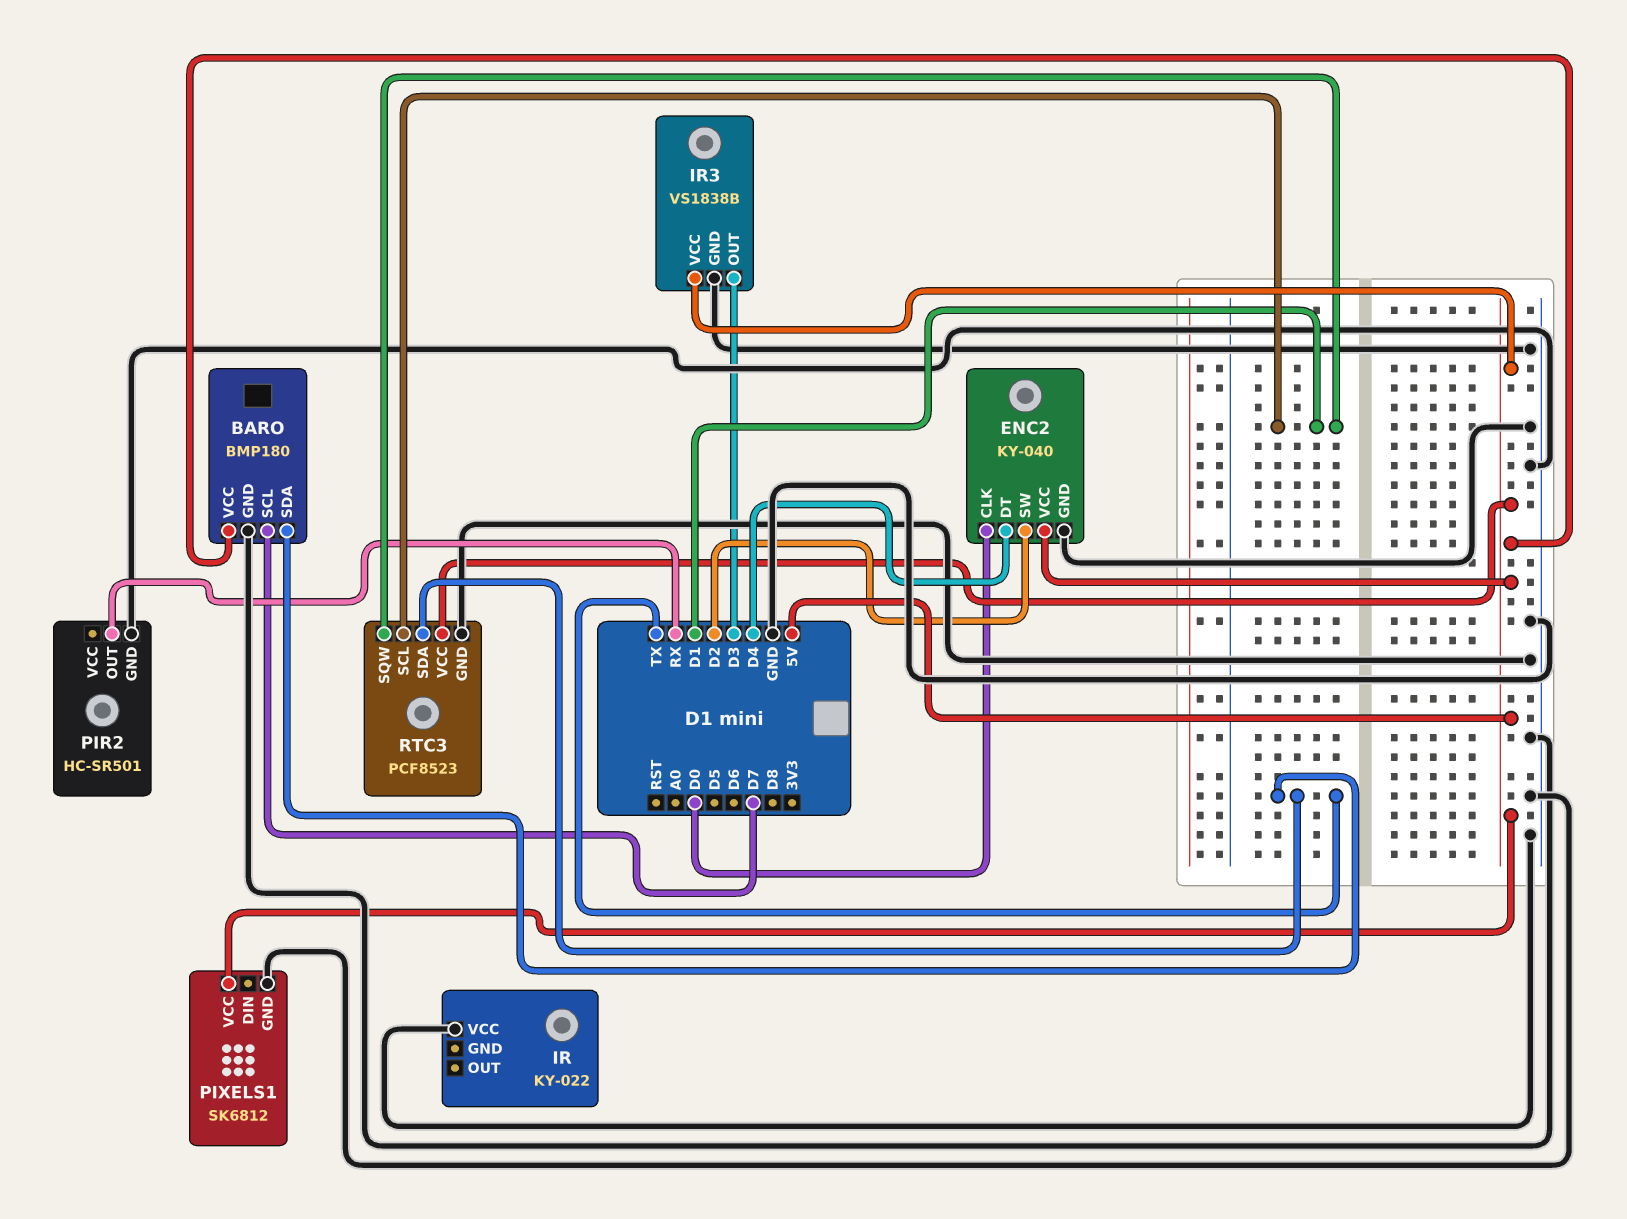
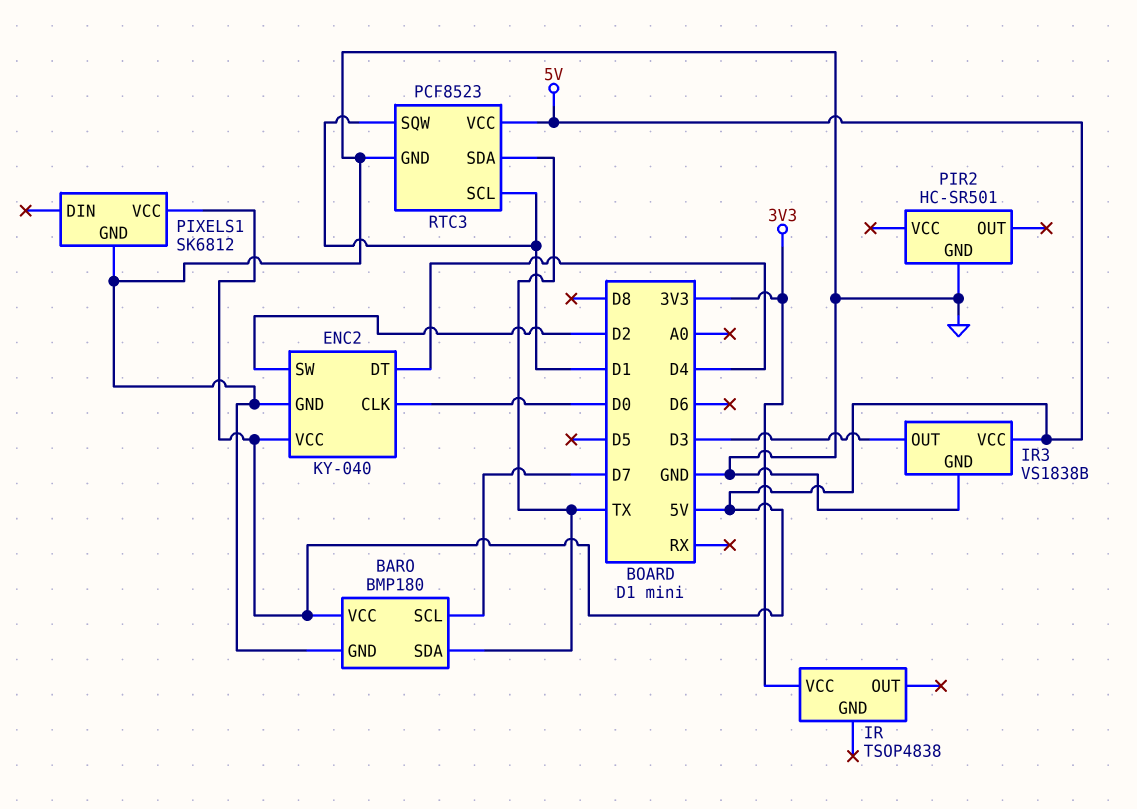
IR: KY-022 -> TSOP4838
IR pin VCC: GND -> 3V3
PIR2 pin OUT: RX -> none

